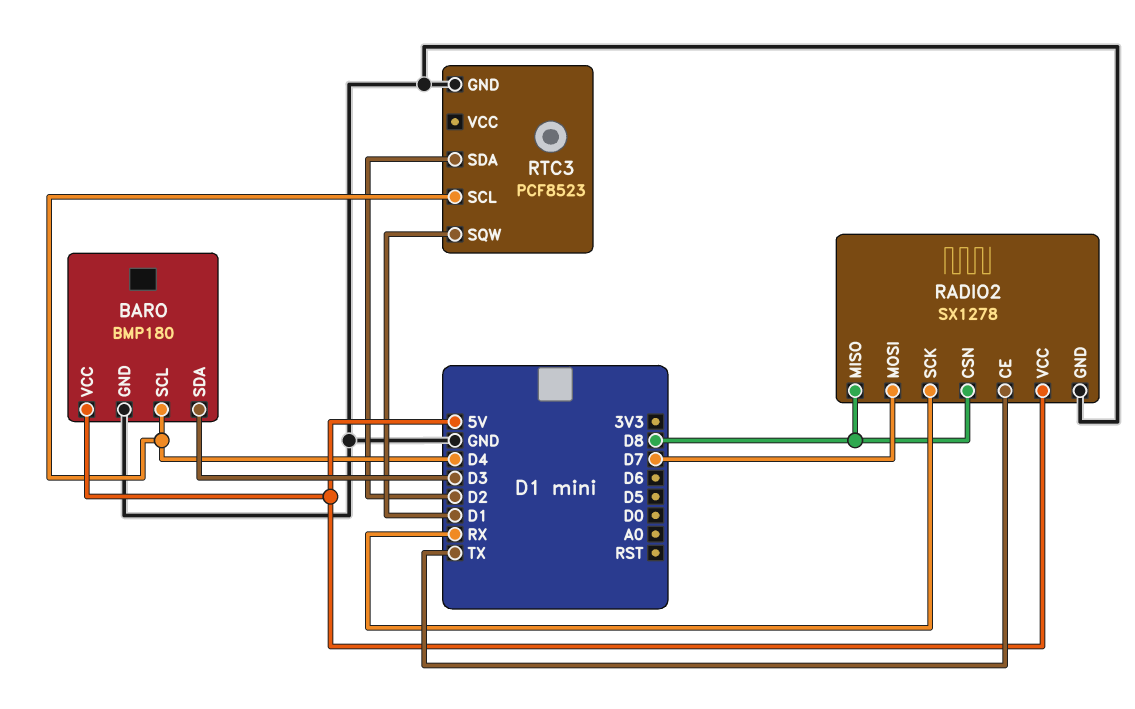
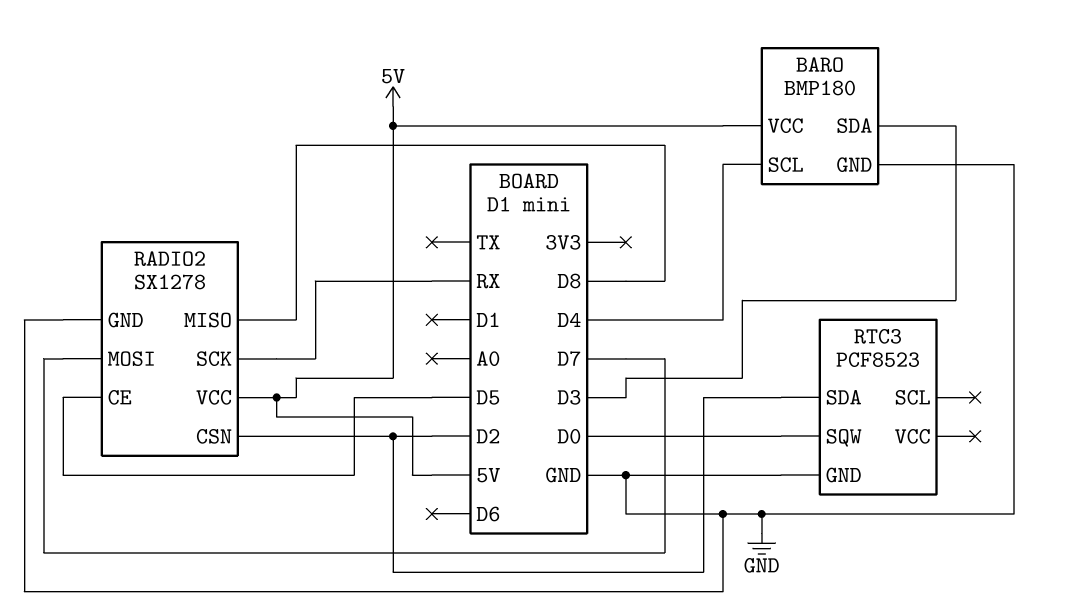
RADIO2 pin CE: TX -> D5
RADIO2 pin CSN: D8 -> D2
RTC3 pin SCL: D4 -> none
RTC3 pin SQW: D1 -> D0

